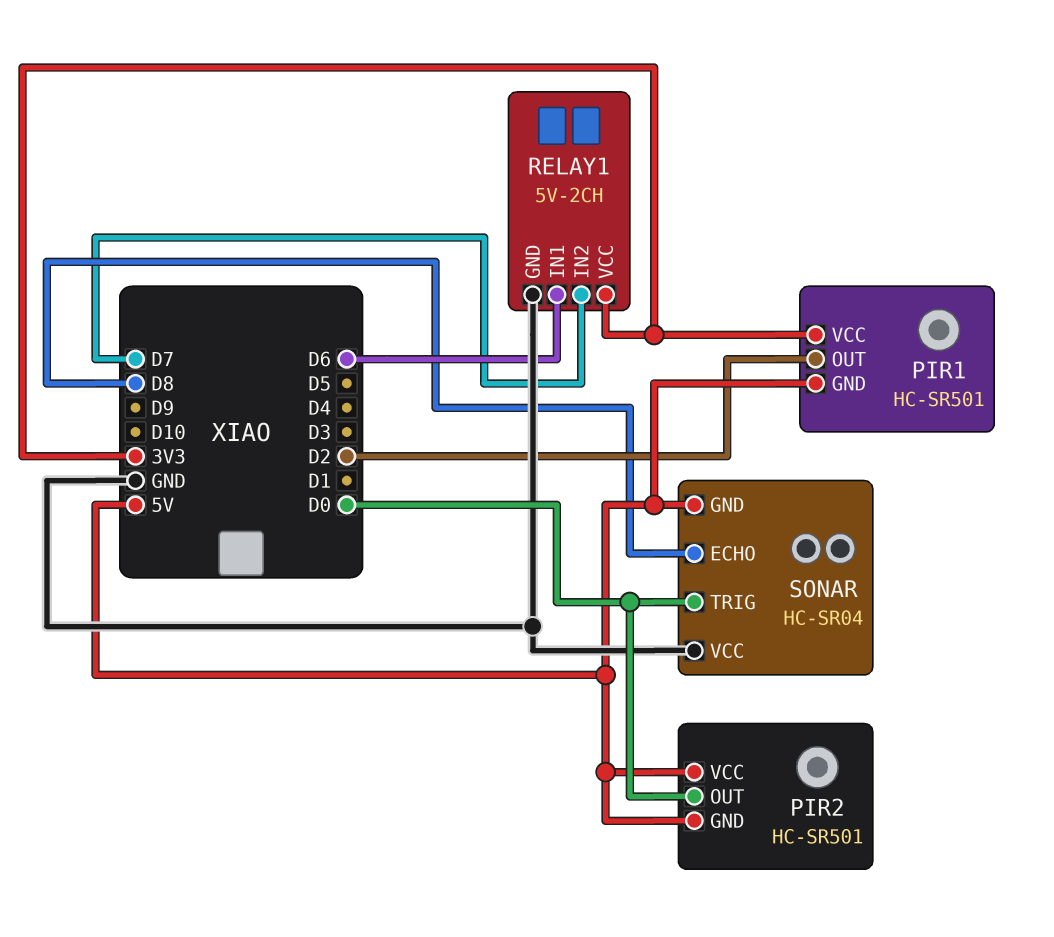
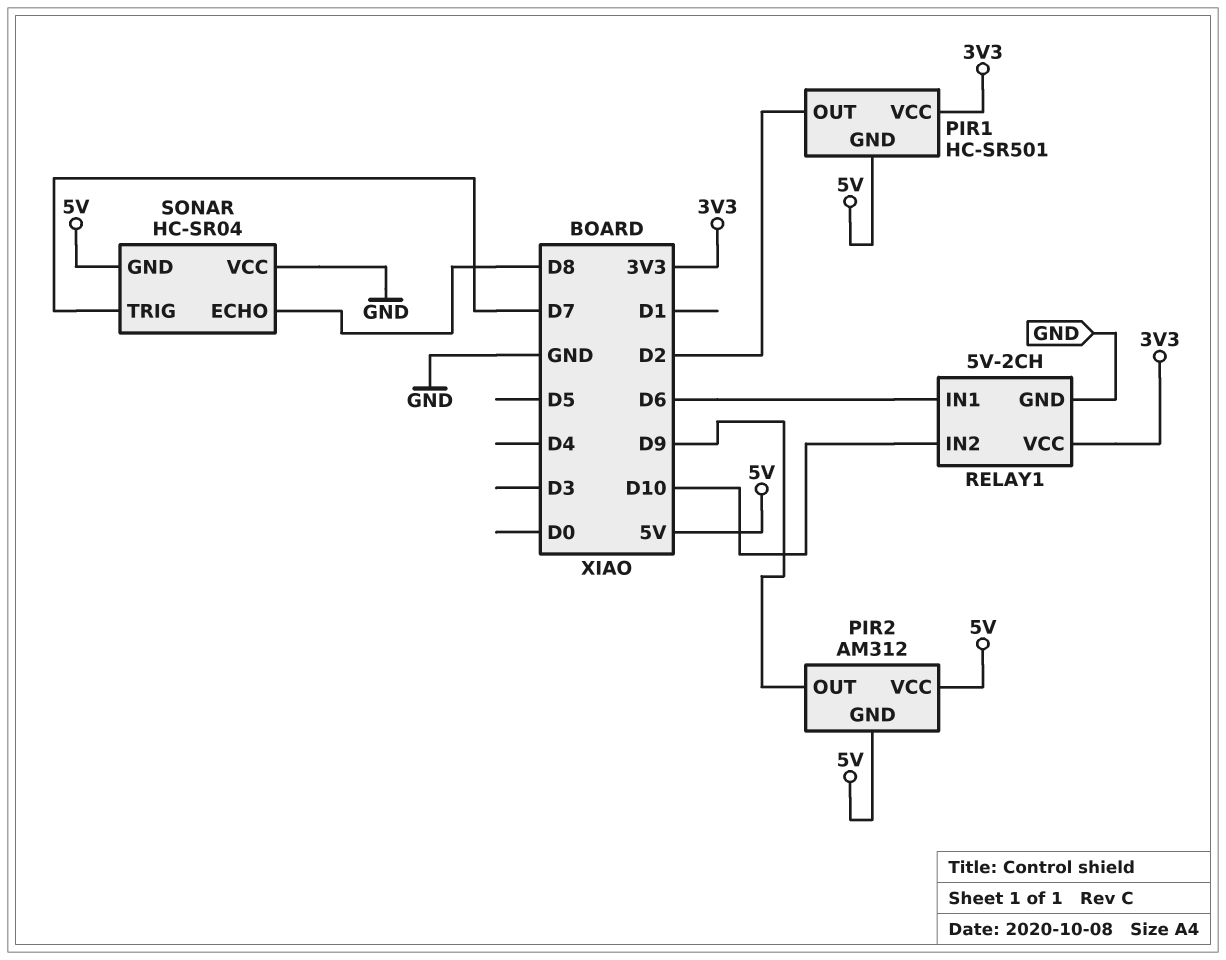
PIR2: HC-SR501 -> AM312
PIR2 pin OUT: D0 -> D9
RELAY1 pin IN2: D7 -> D10
SONAR pin TRIG: D0 -> D7

